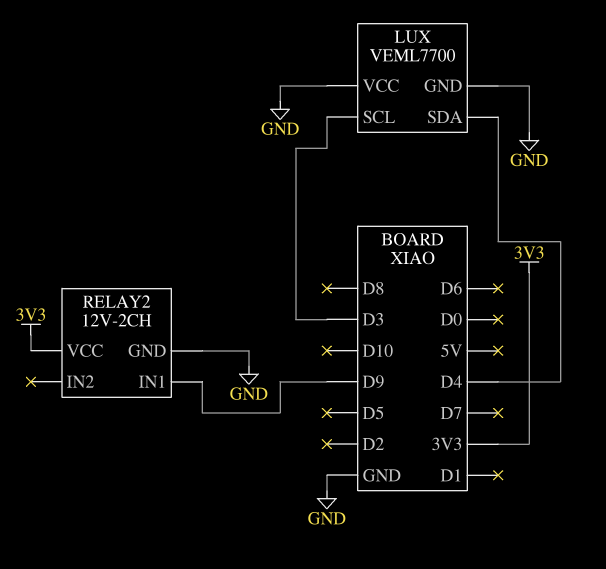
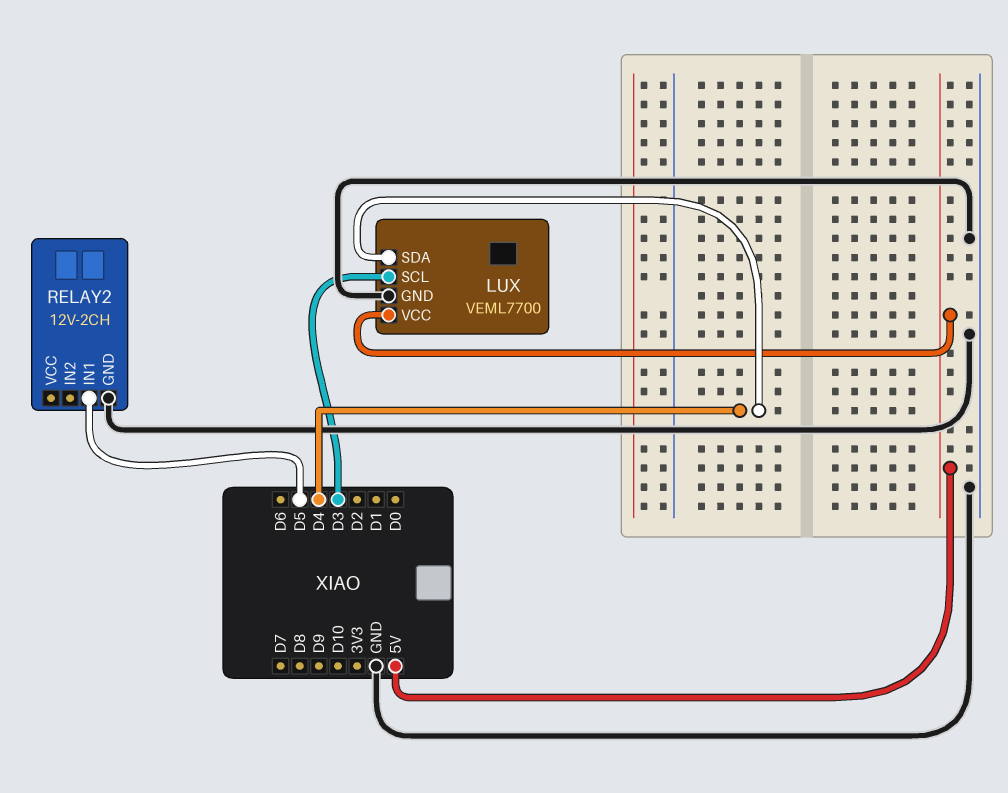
LUX pin VCC: GND -> 5V
RELAY2 pin IN1: D9 -> D5
RELAY2 pin VCC: 3V3 -> none

